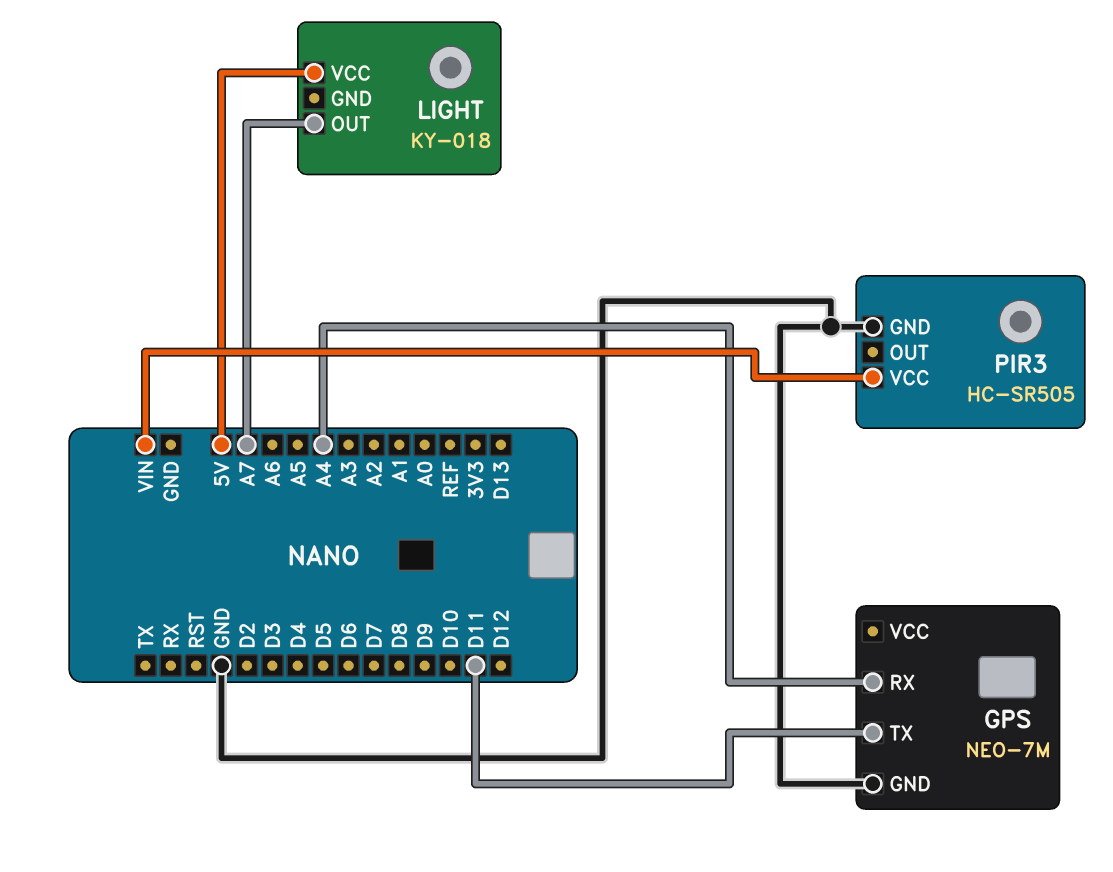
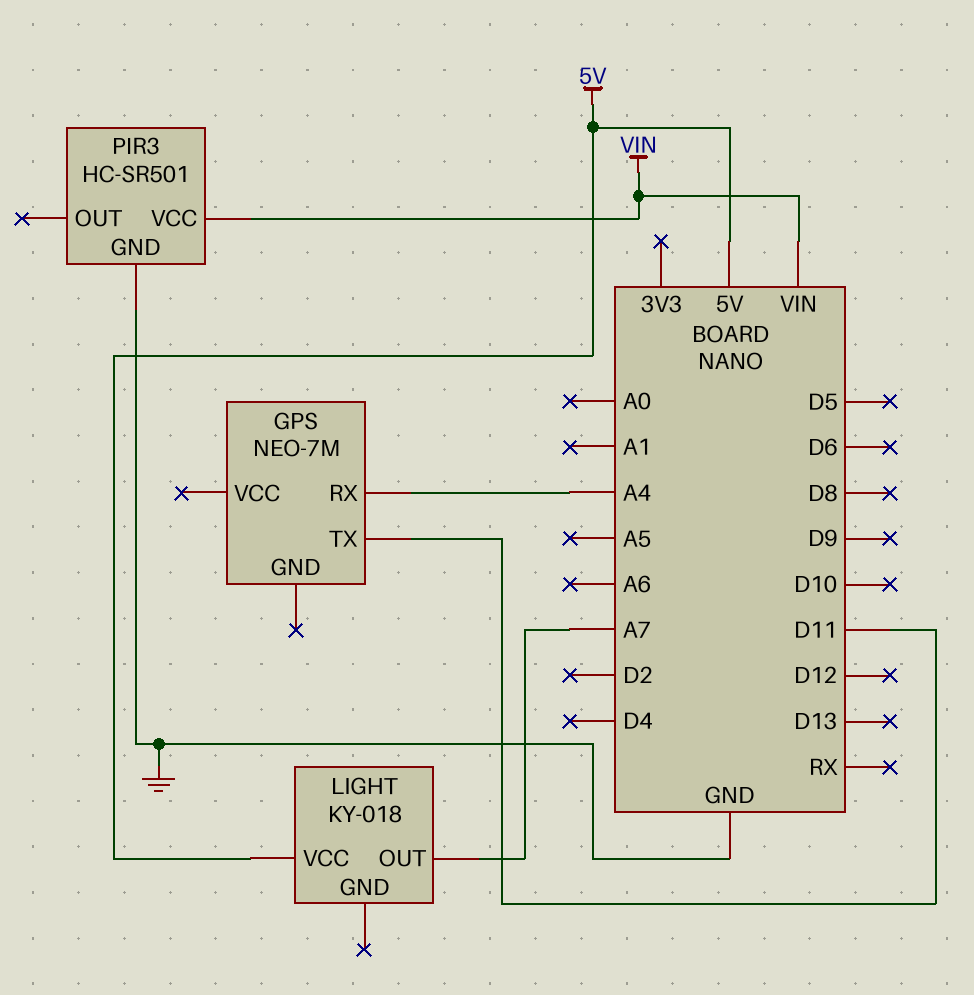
GPS pin GND: GND -> none
PIR3: HC-SR505 -> HC-SR501

